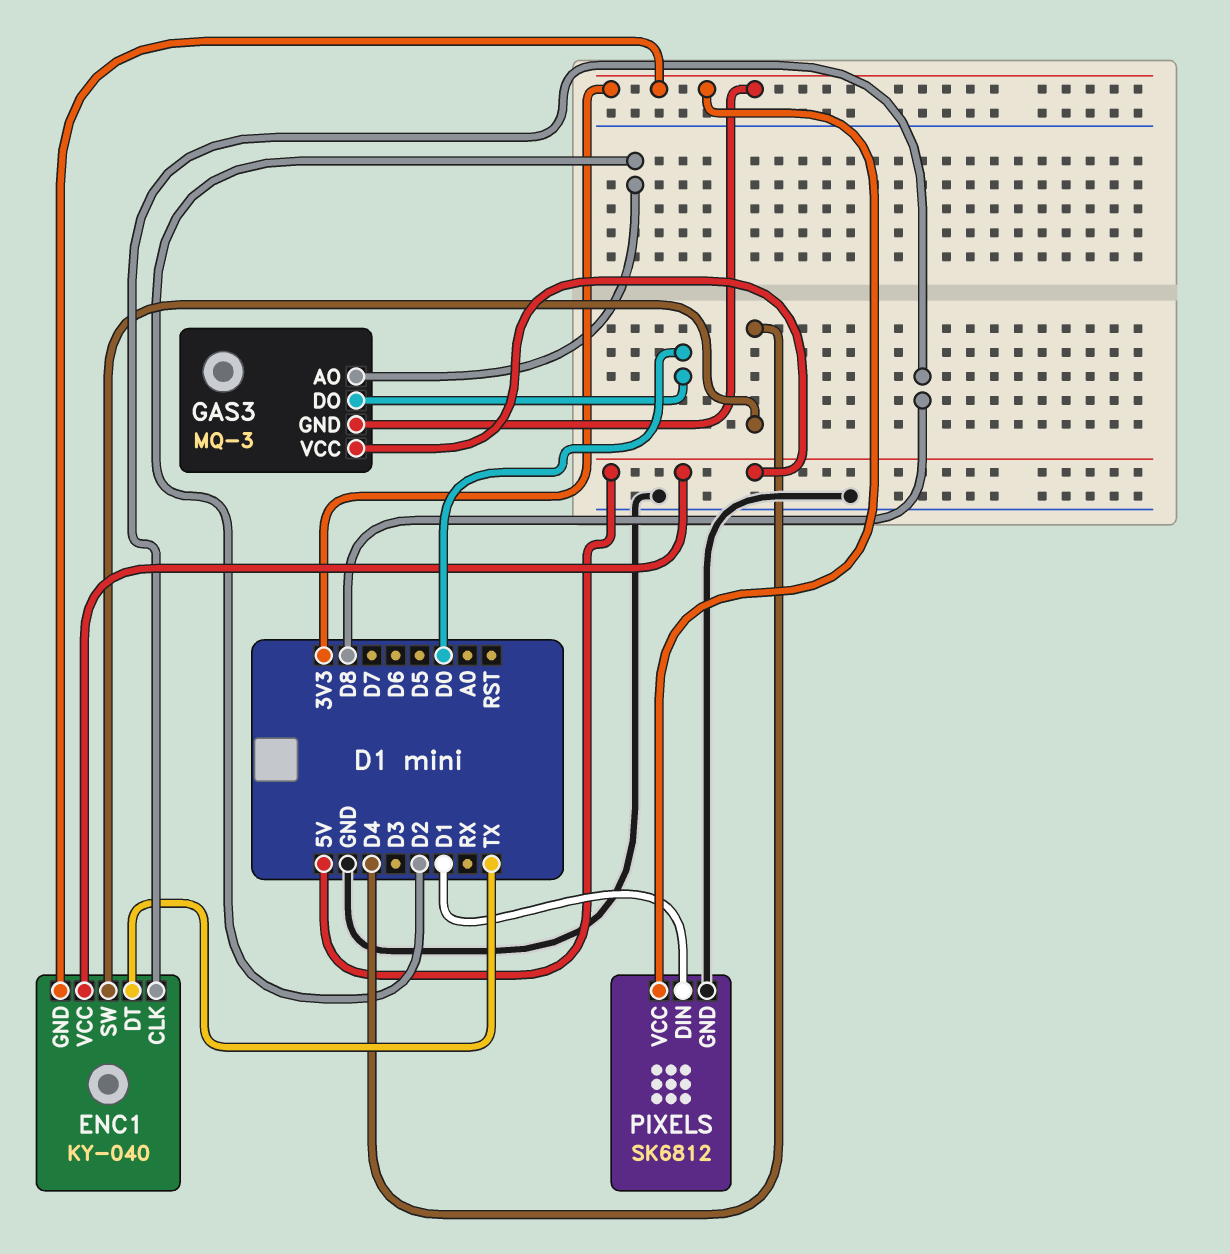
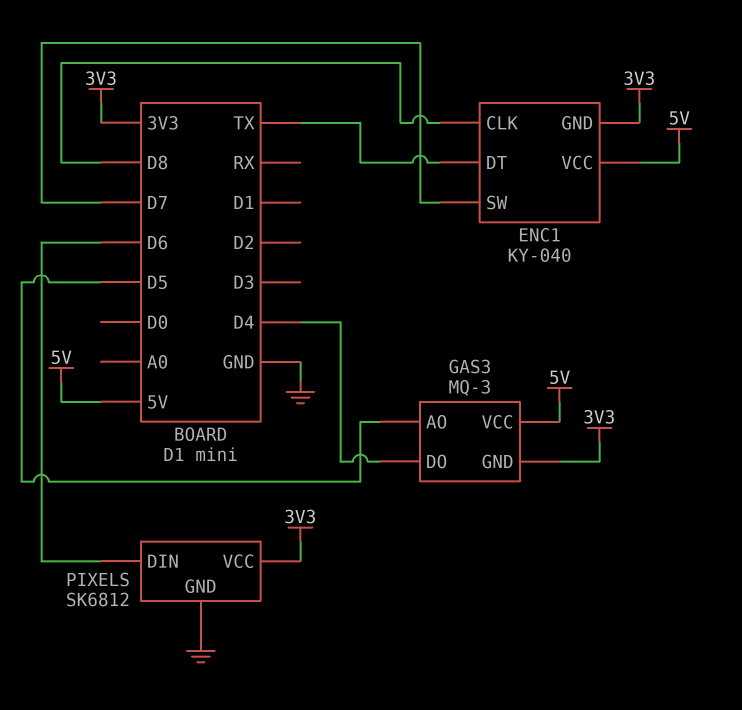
ENC1 pin SW: D4 -> D7
GAS3 pin AO: D2 -> D5
GAS3 pin DO: D0 -> D4
PIXELS pin DIN: D1 -> D6

